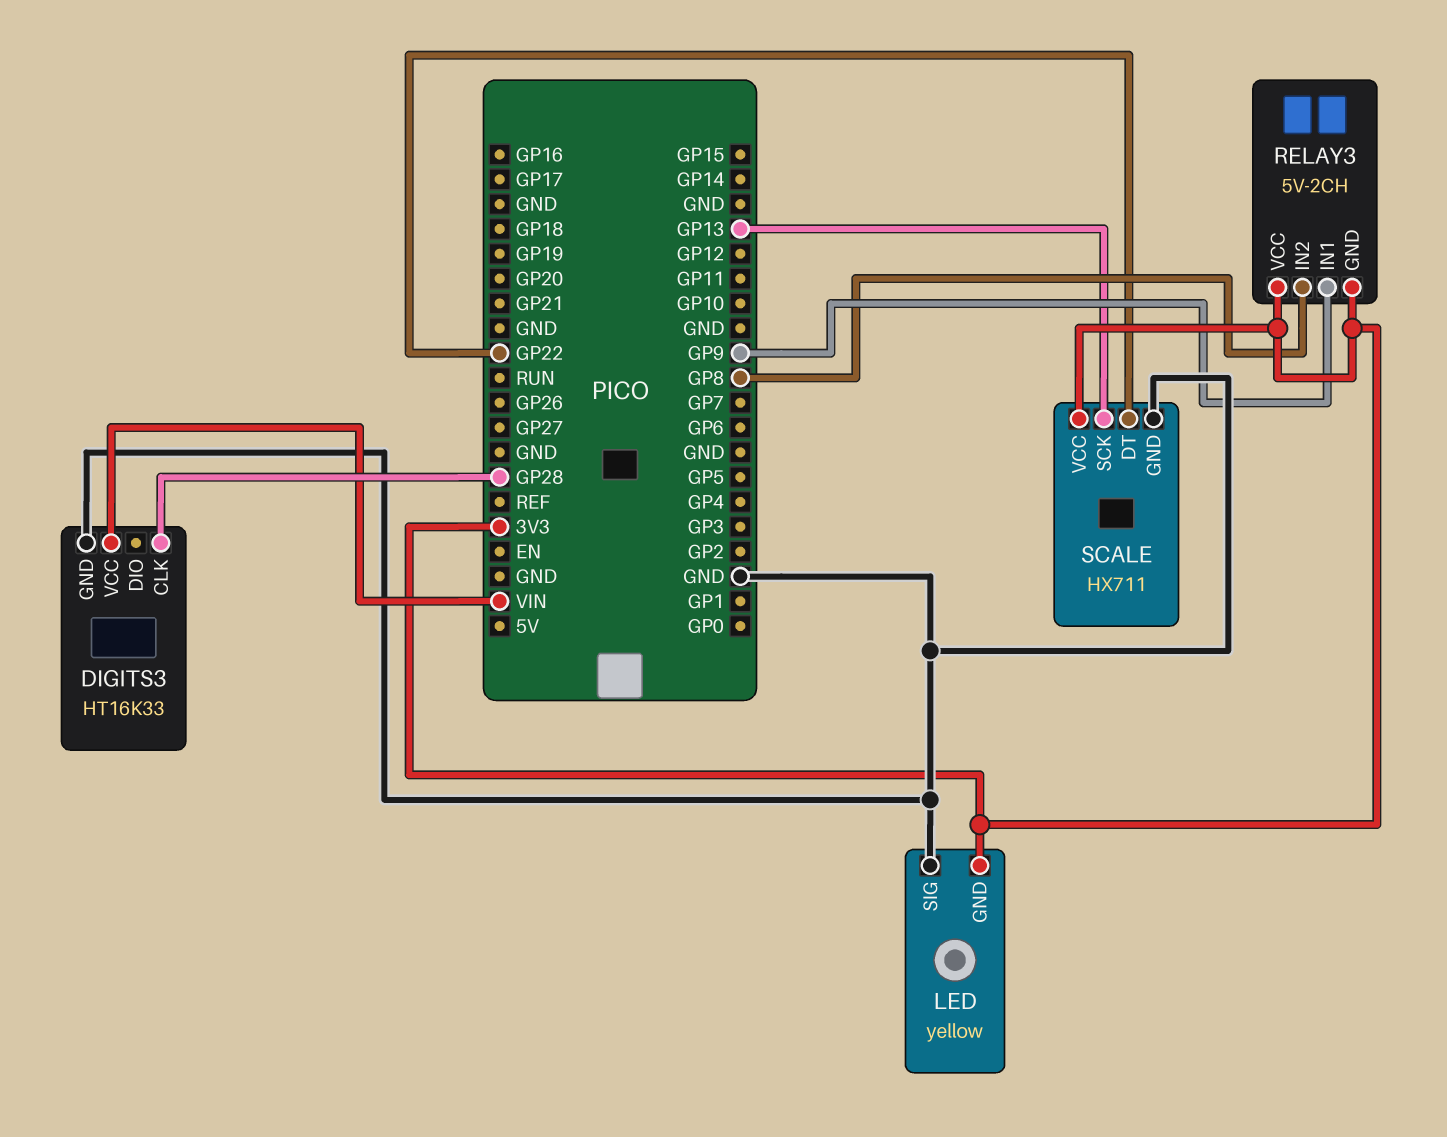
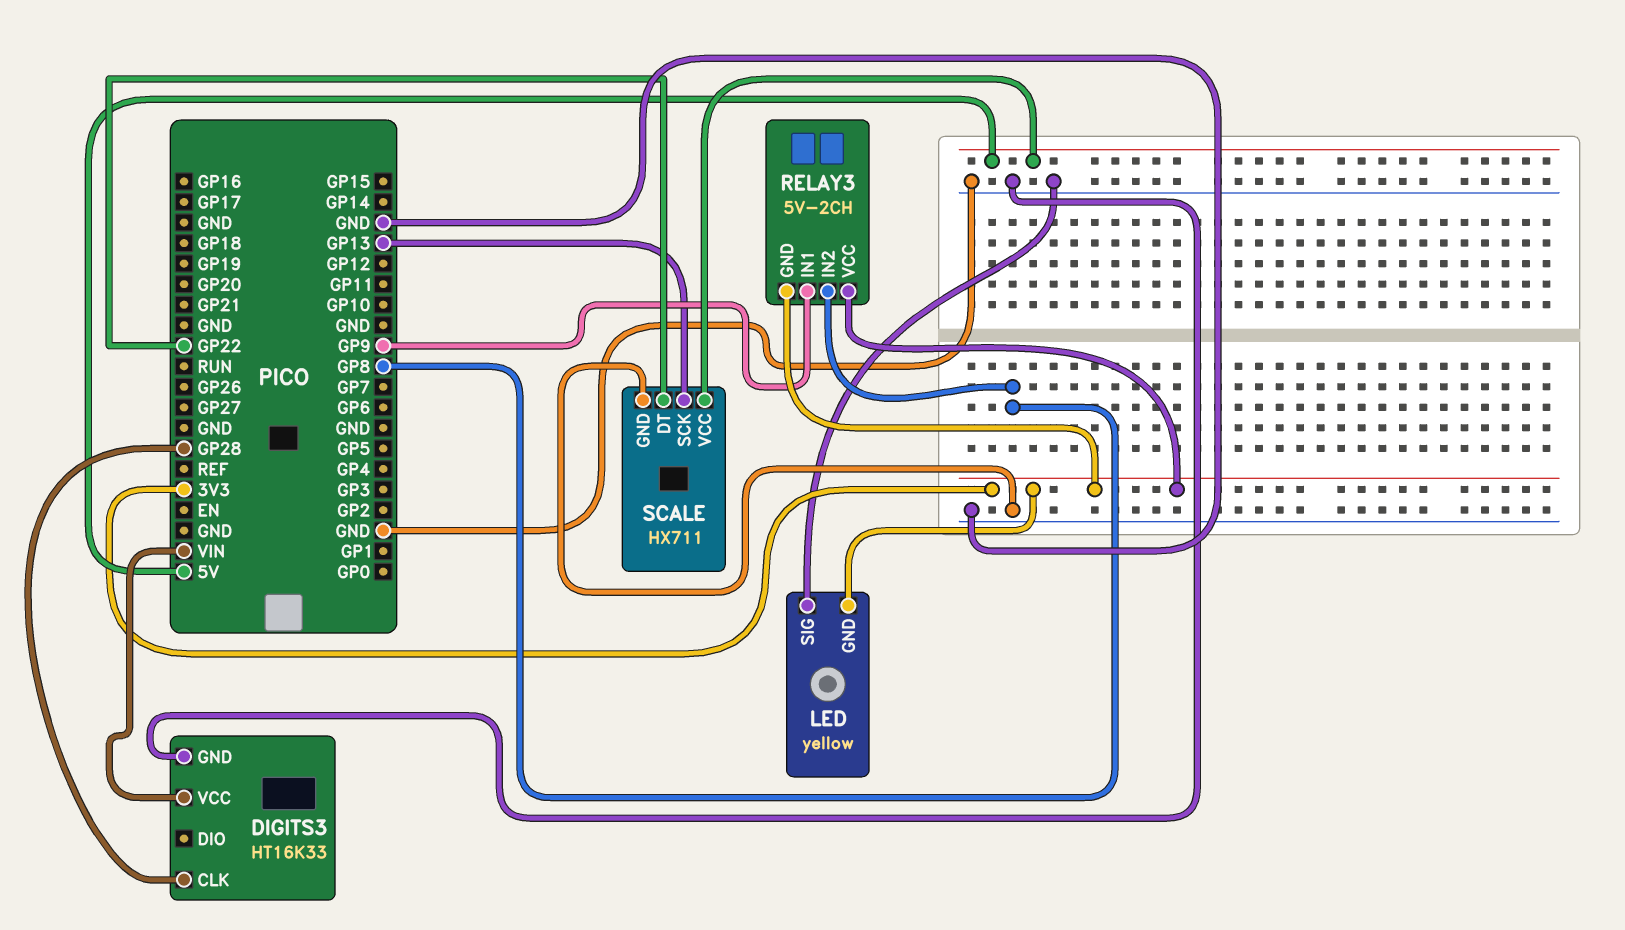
SCALE pin VCC: 3V3 -> 5V

